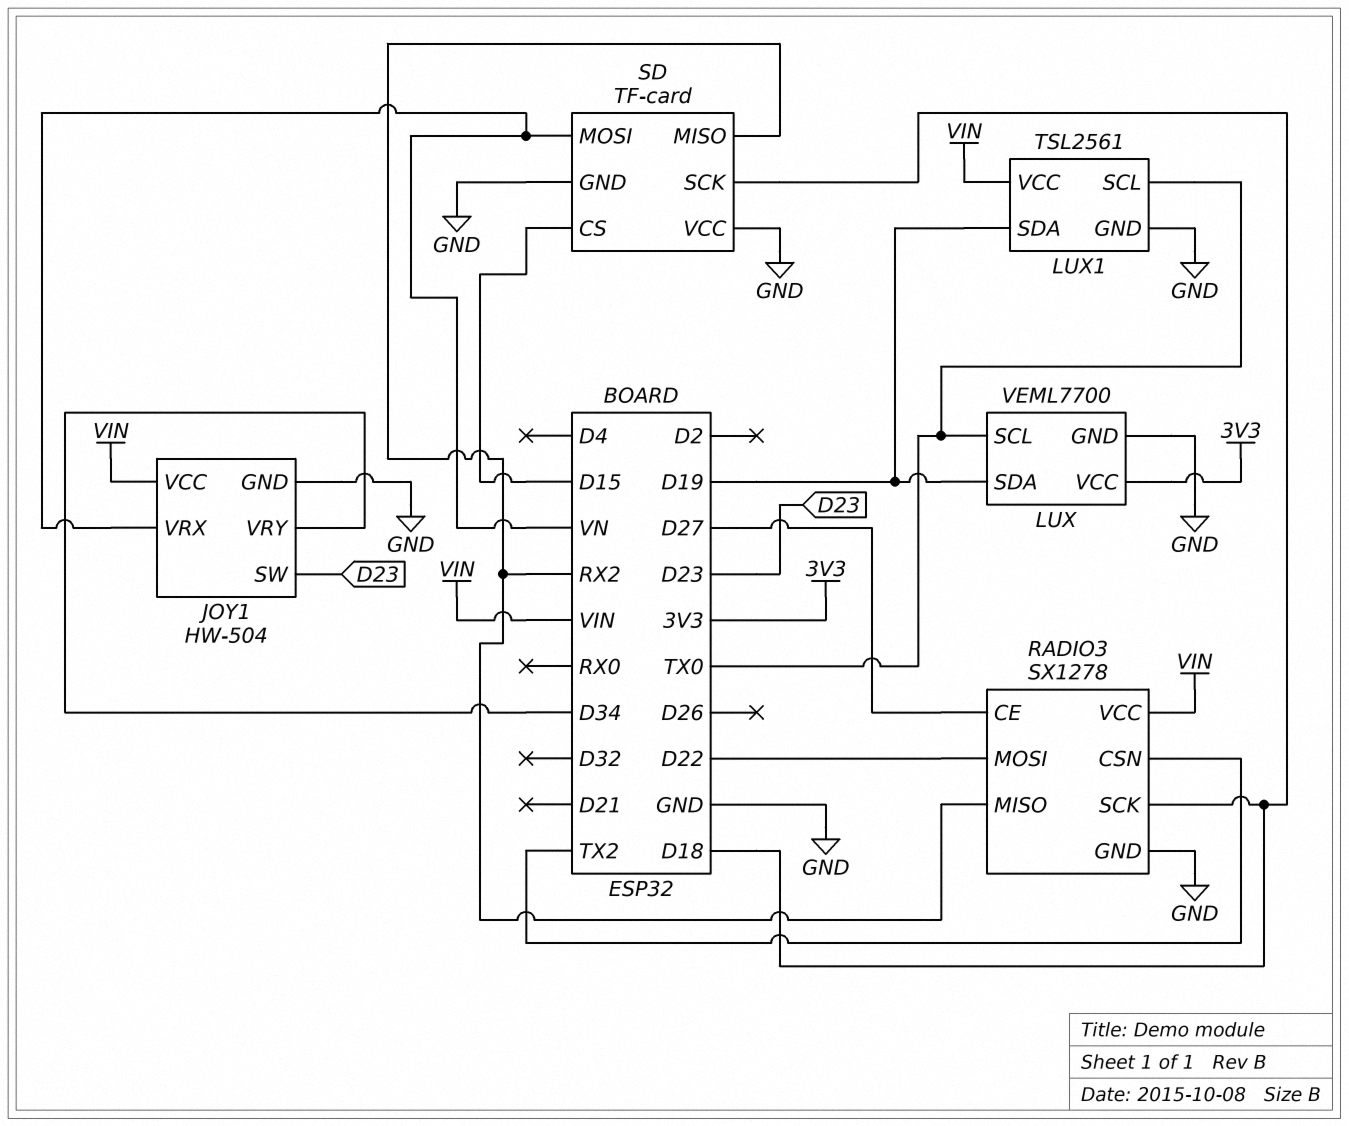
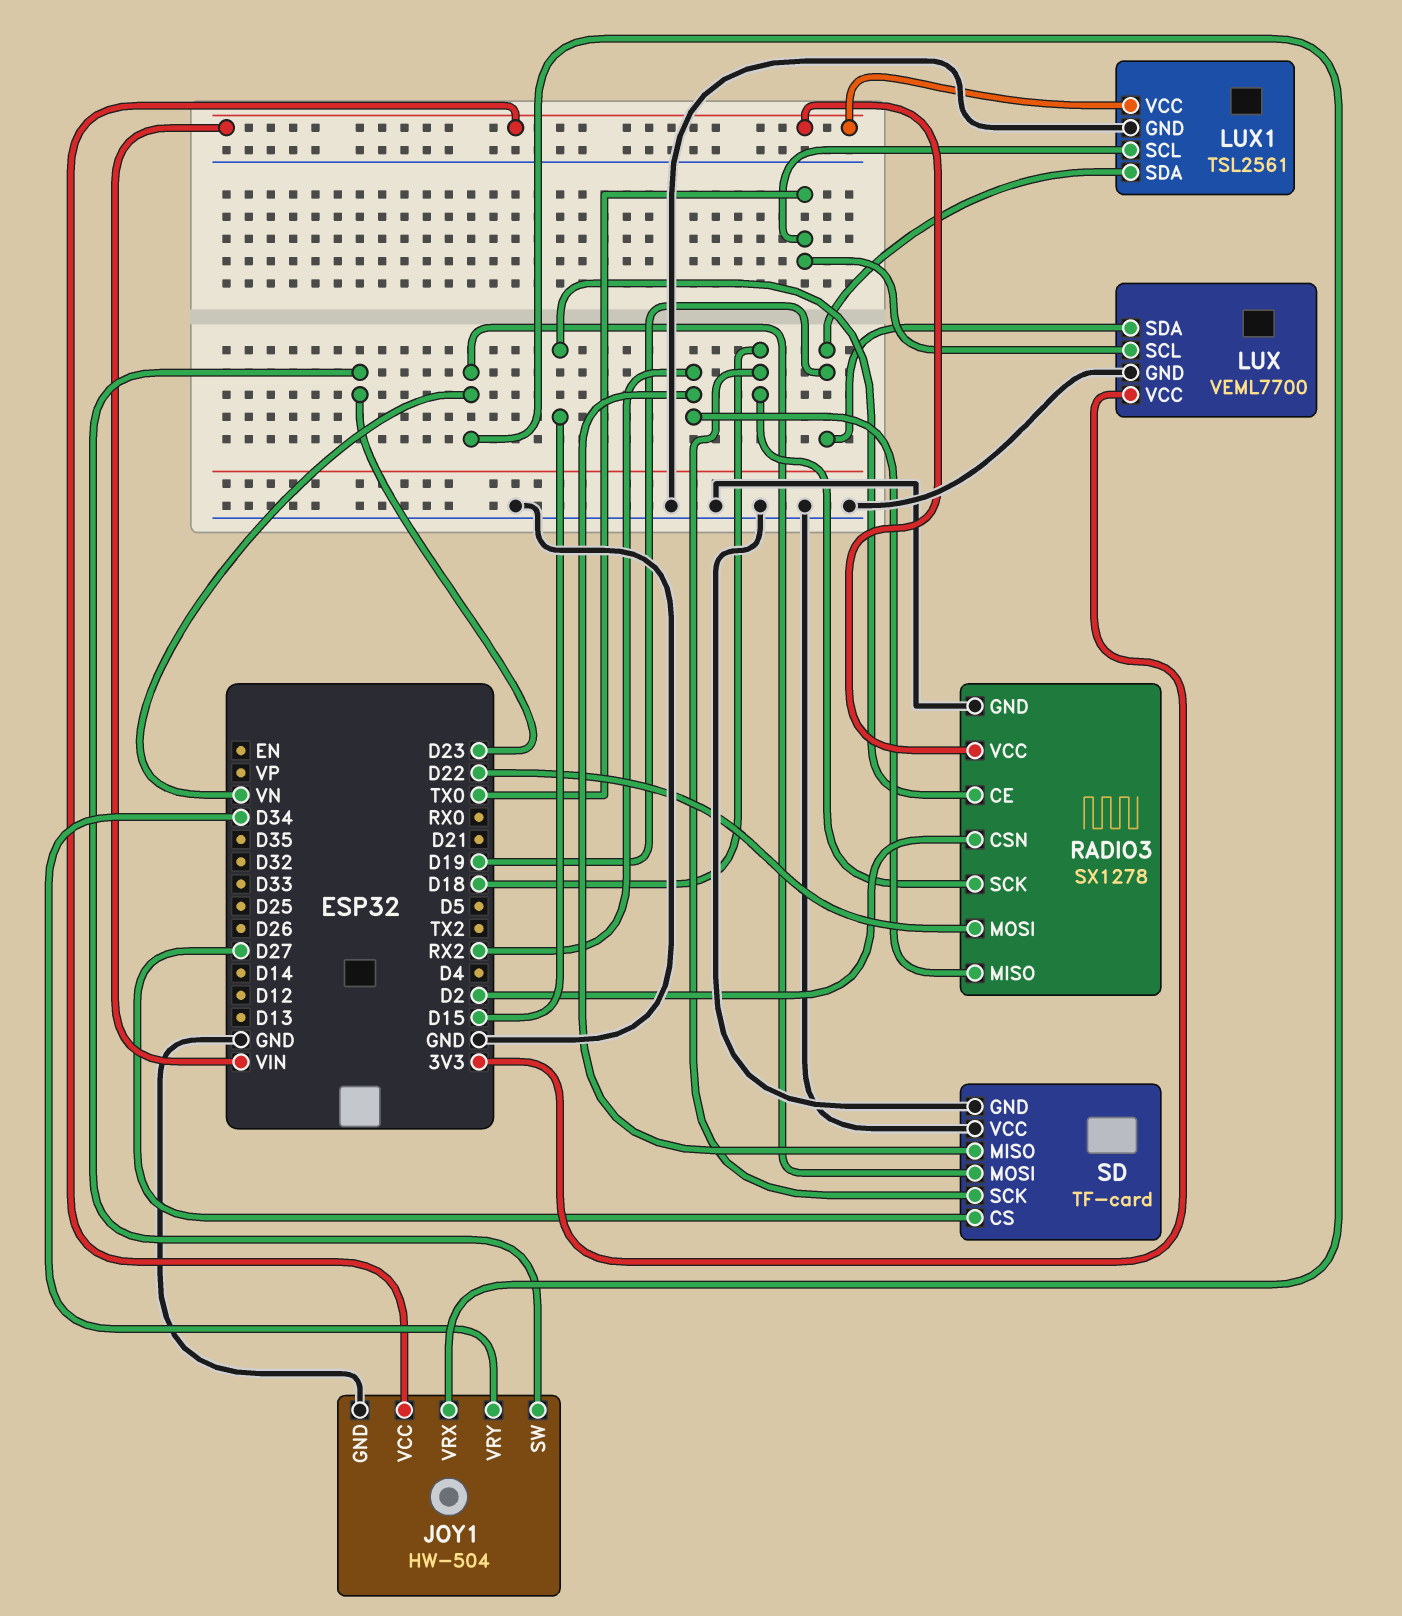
RADIO3 pin CE: D27 -> D15
RADIO3 pin CSN: TX2 -> D2
SD pin CS: D15 -> D27

